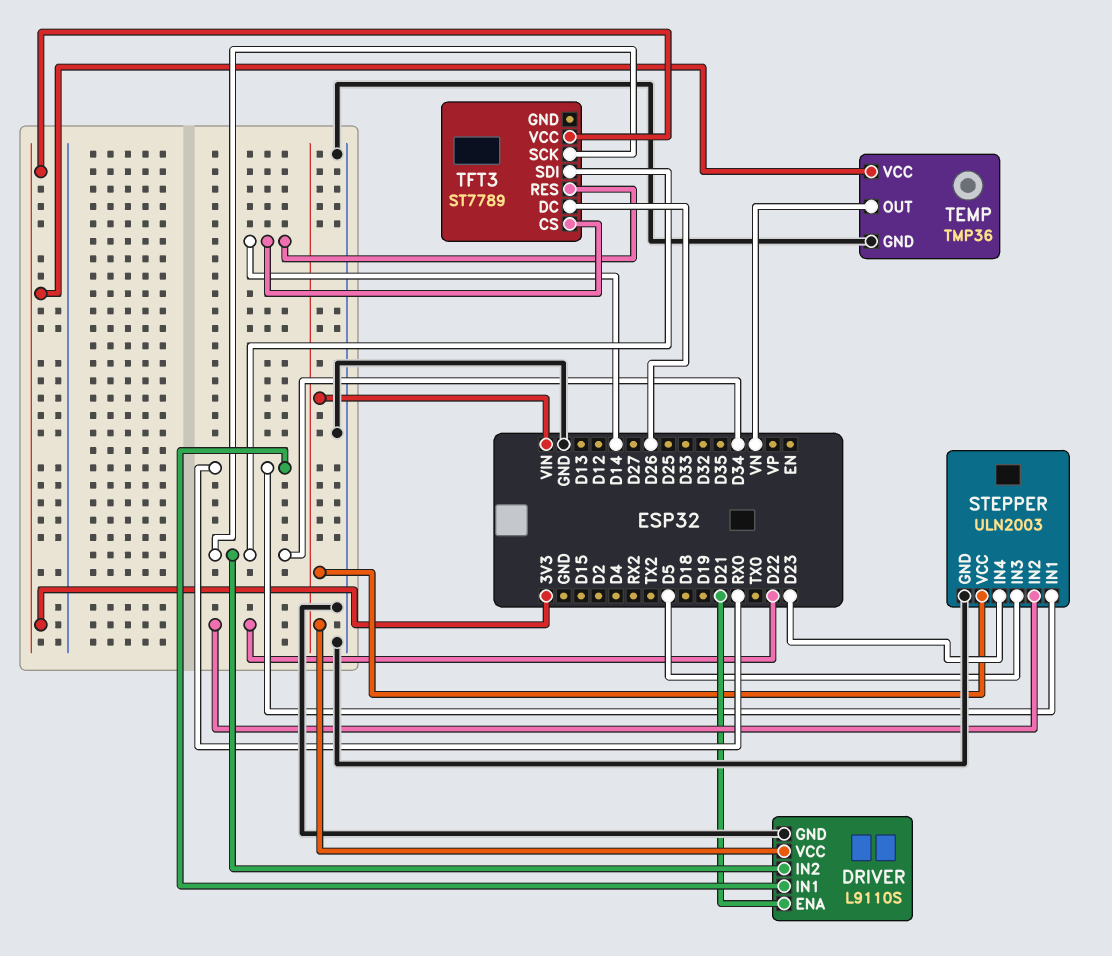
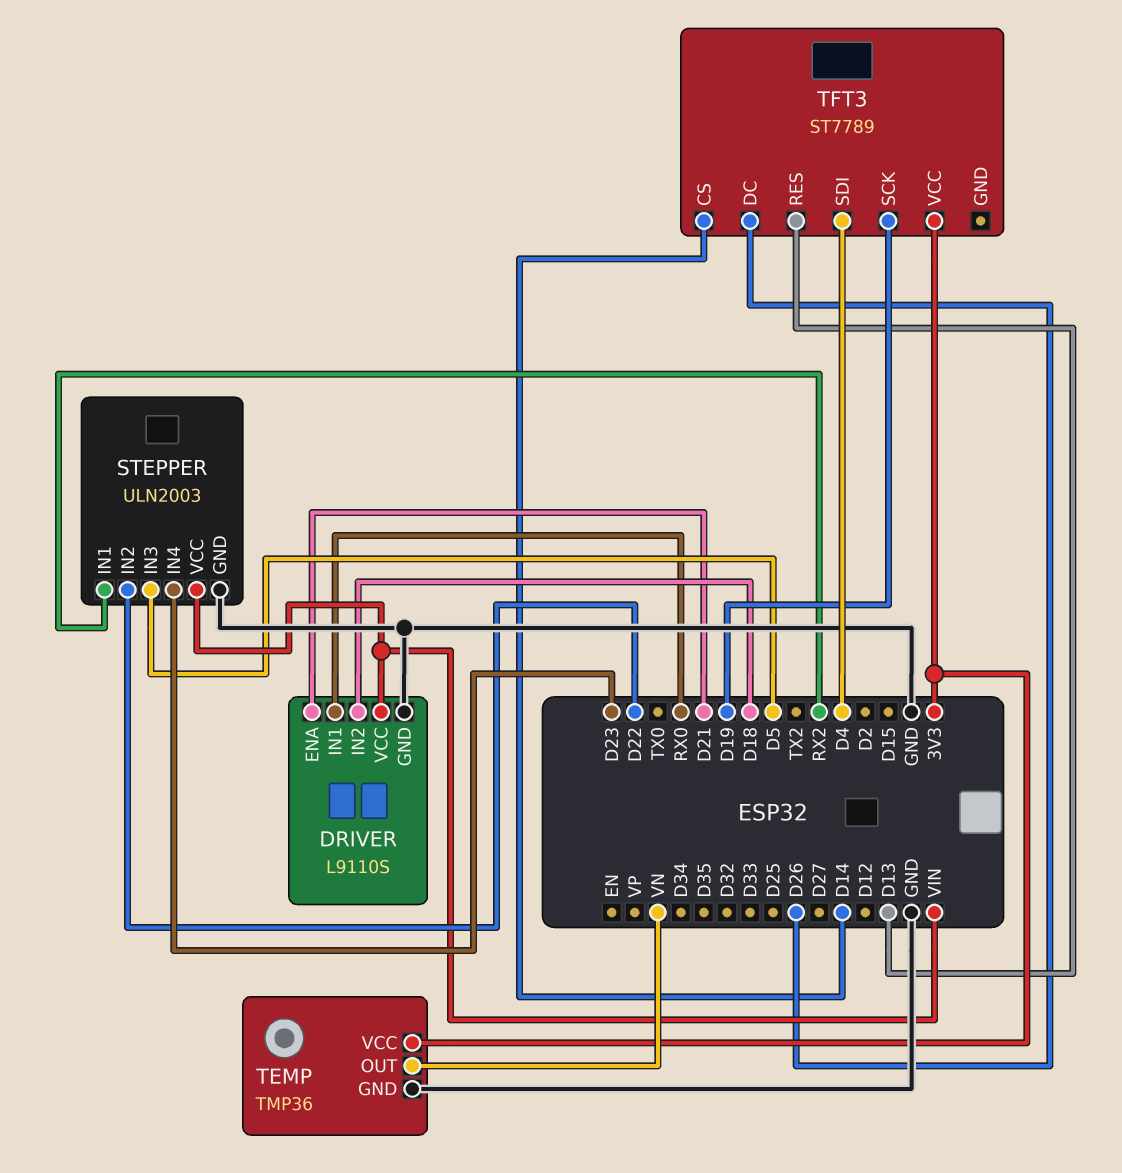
DRIVER pin IN2: D34 -> D18
STEPPER pin IN1: RX0 -> RX2
TFT3 pin RES: D14 -> D13
TFT3 pin SCK: D34 -> D19
TFT3 pin SDI: D34 -> D4

